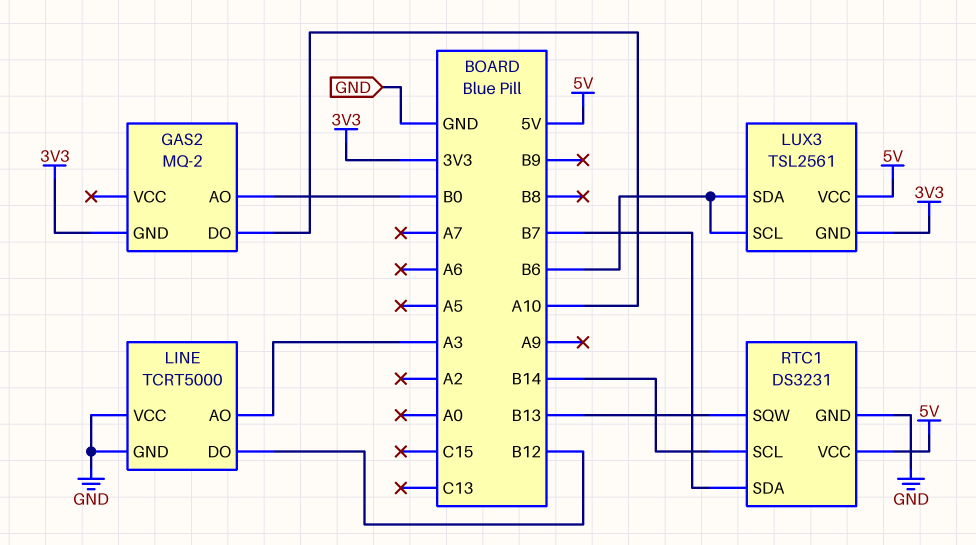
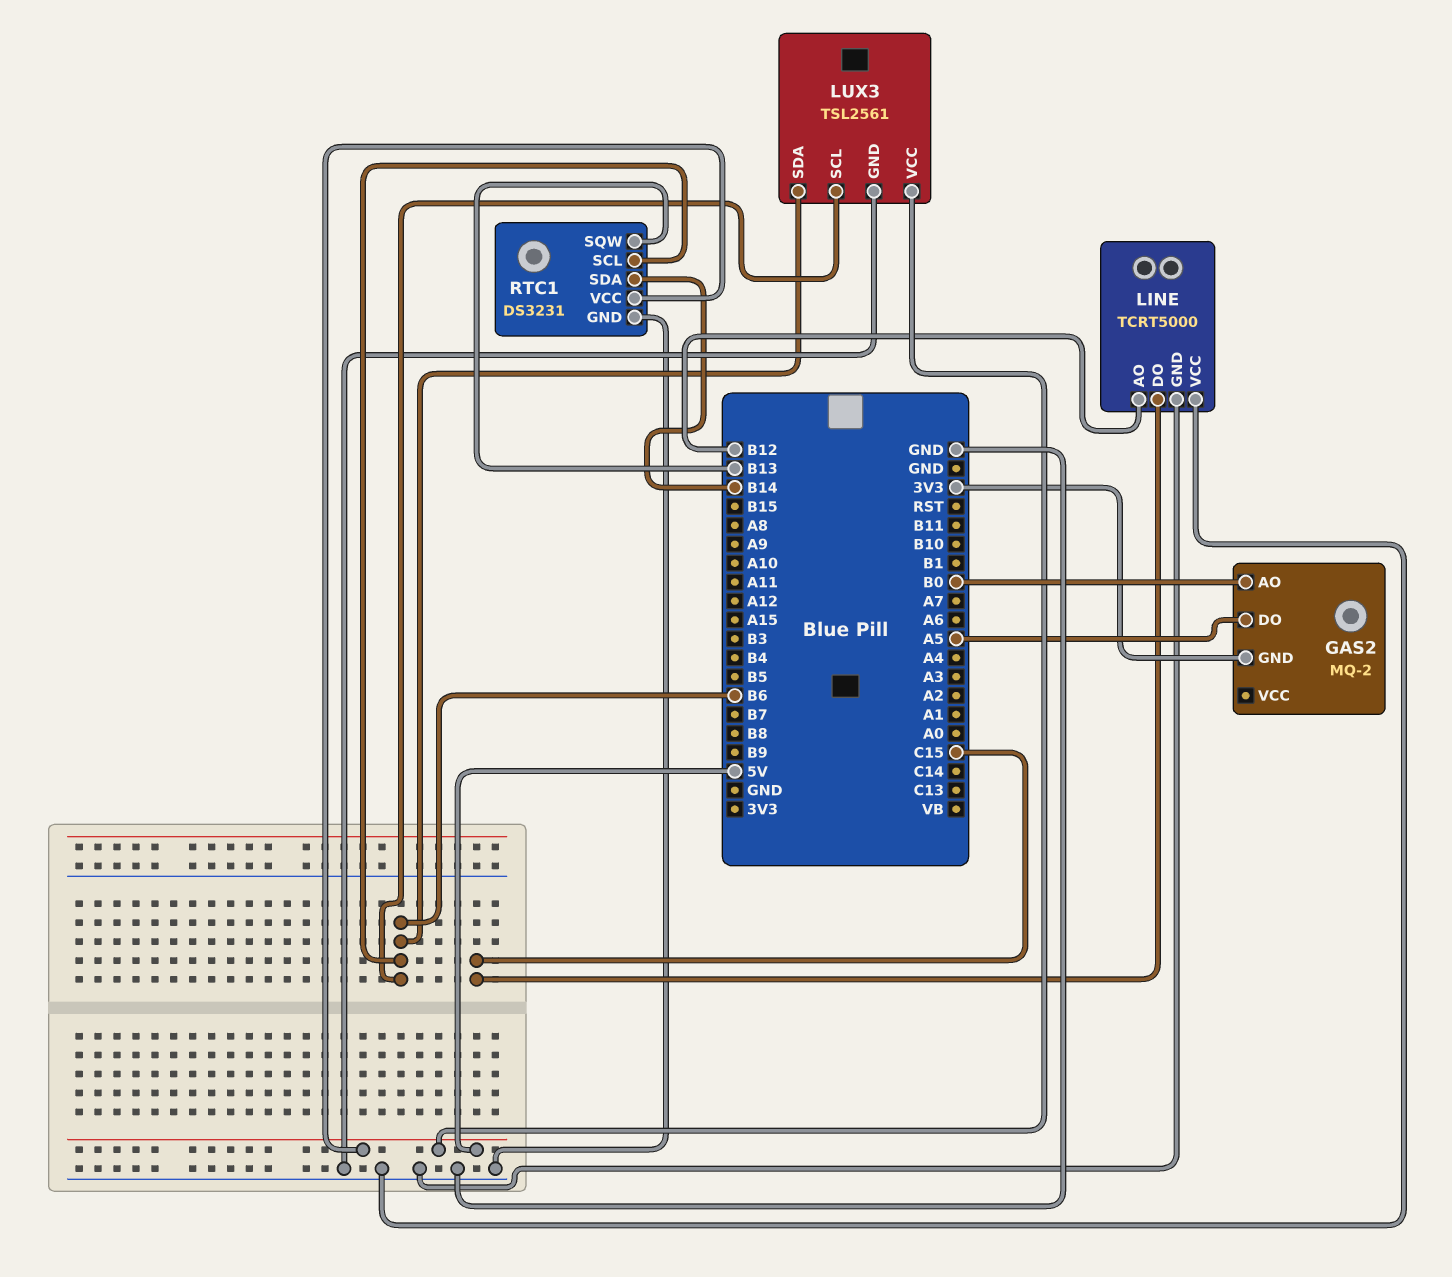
GAS2 pin DO: A10 -> A5
LINE pin AO: A3 -> B12
LINE pin DO: B12 -> C15
LUX3 pin GND: 3V3 -> GND
RTC1 pin SCL: B14 -> B6
RTC1 pin SDA: B7 -> B14

